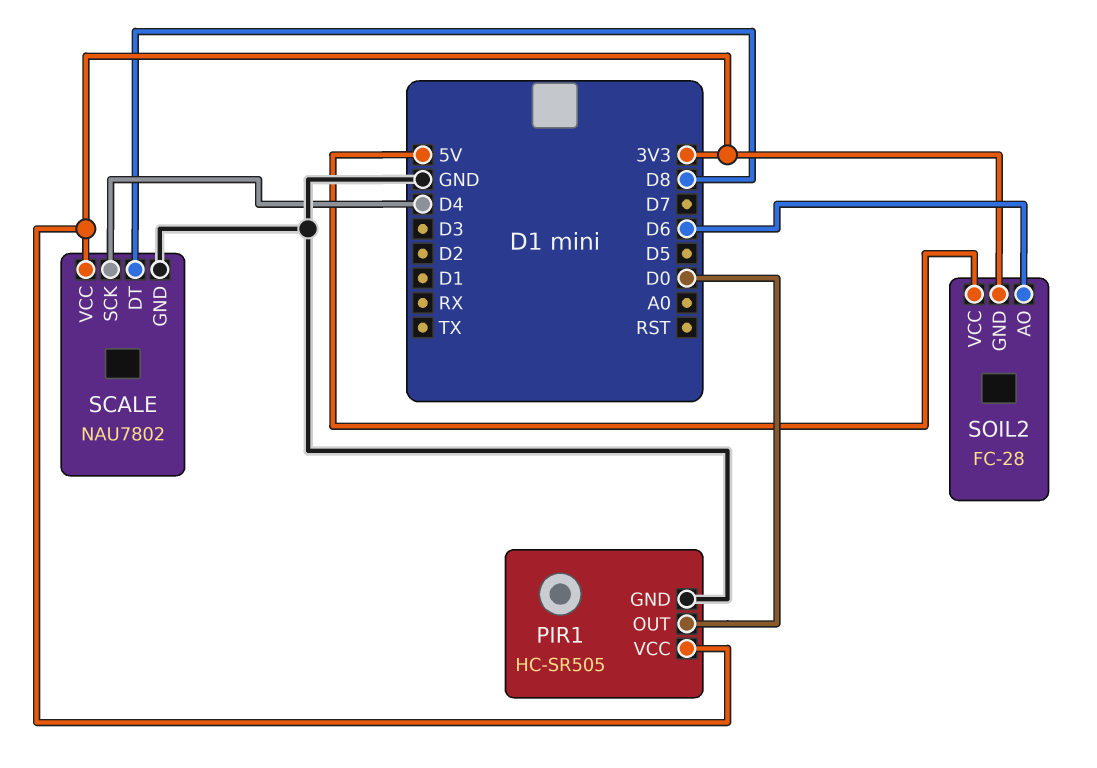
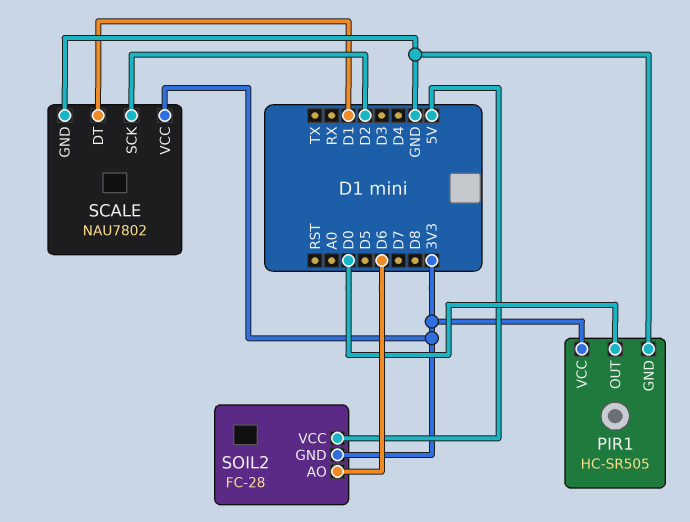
SCALE pin DT: D8 -> D1
SCALE pin SCK: D4 -> D2

